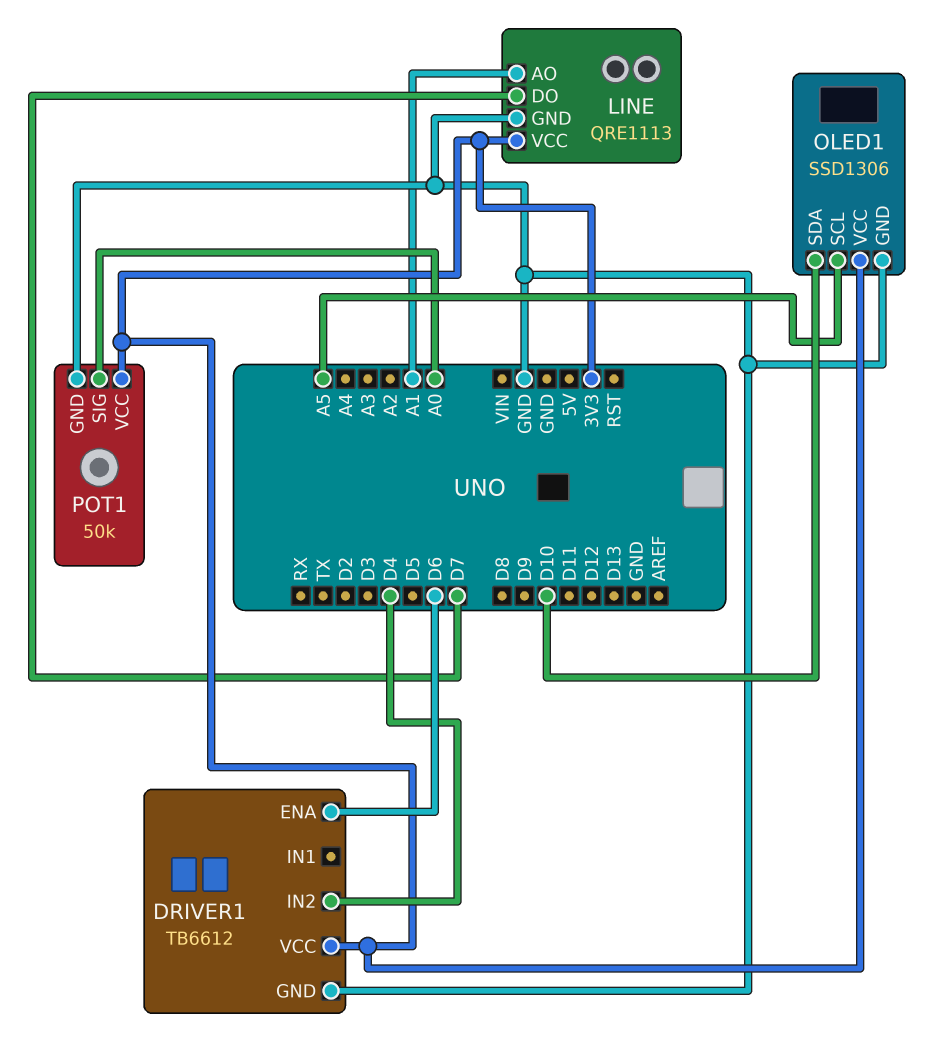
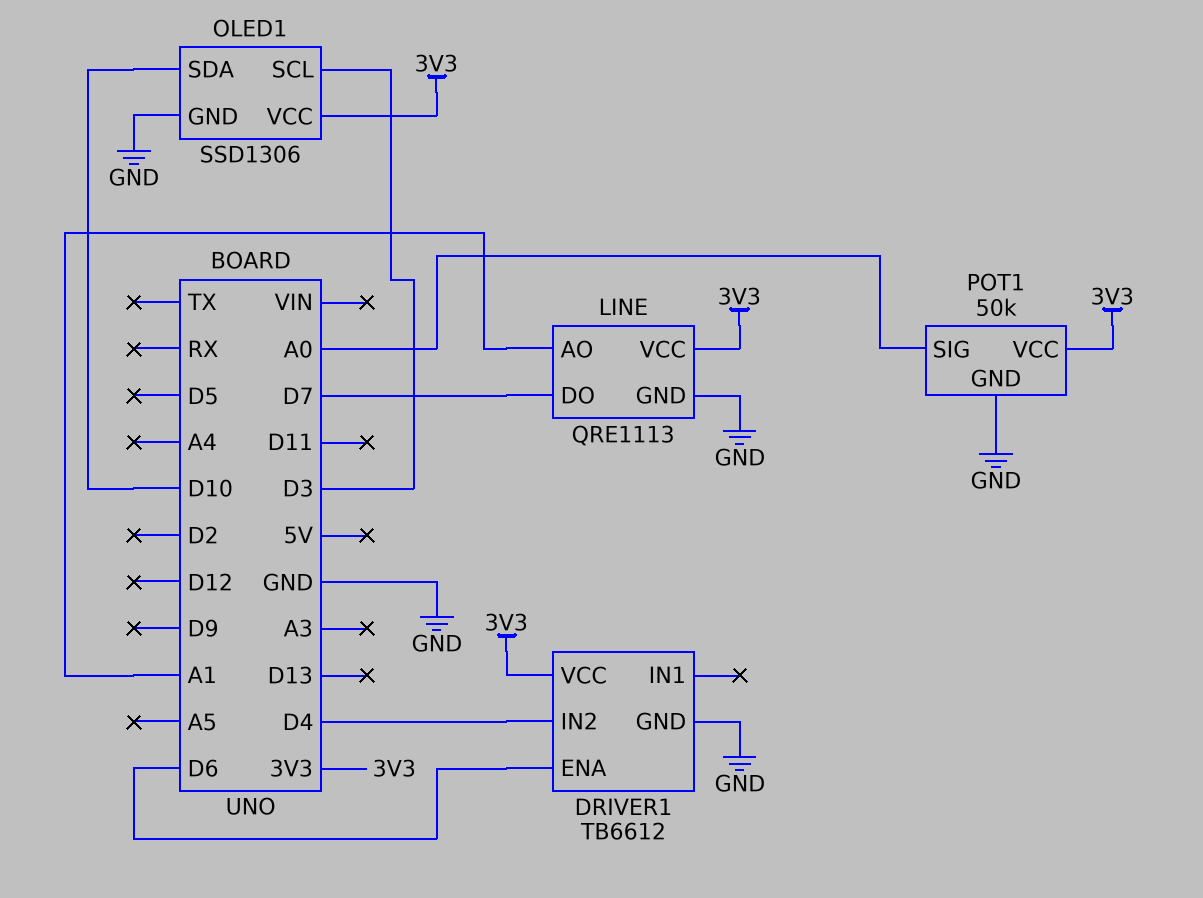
OLED1 pin SCL: A5 -> D3

